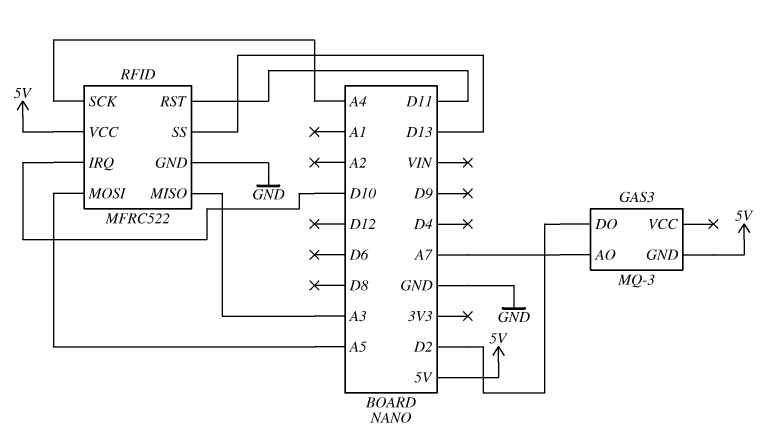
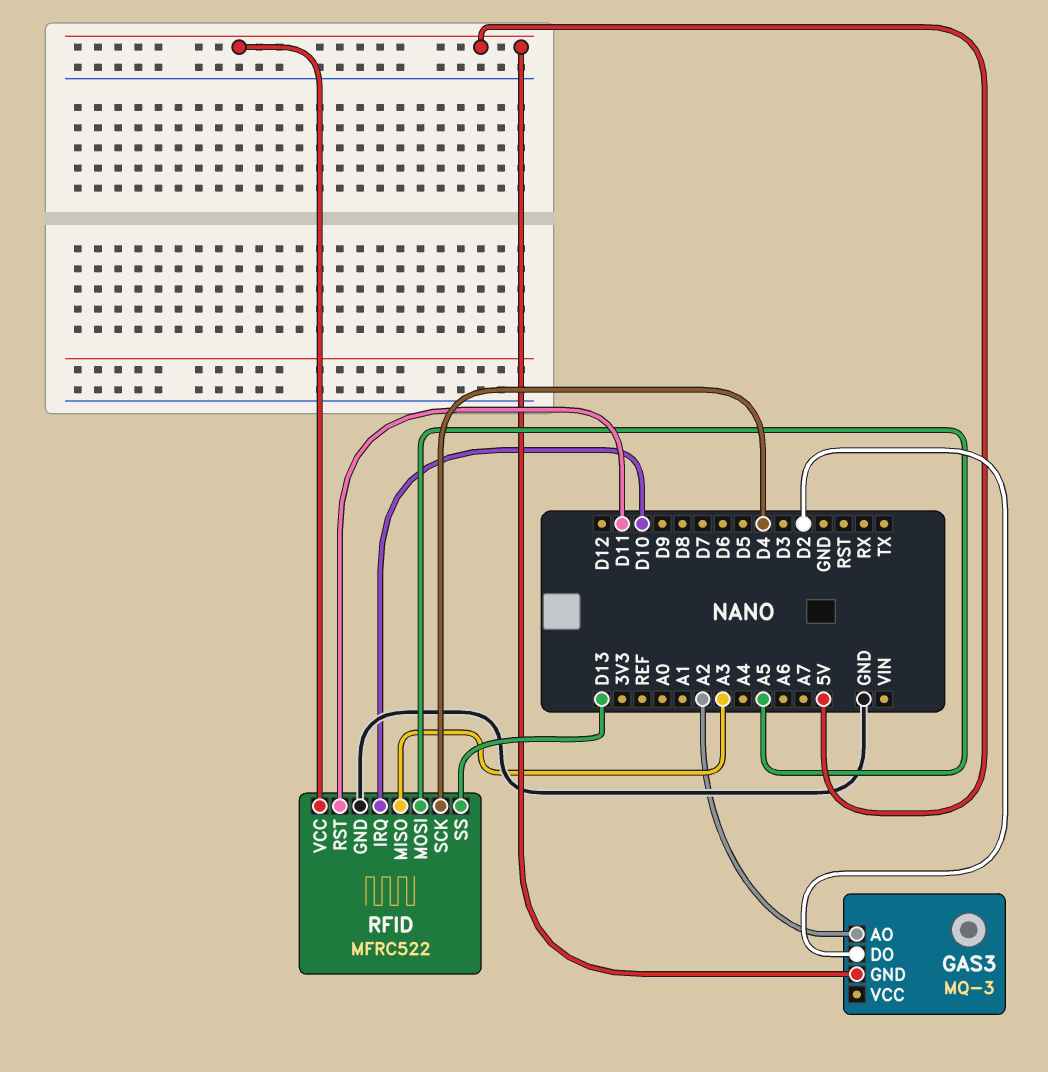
GAS3 pin AO: A7 -> A2
RFID pin SCK: A4 -> D4

